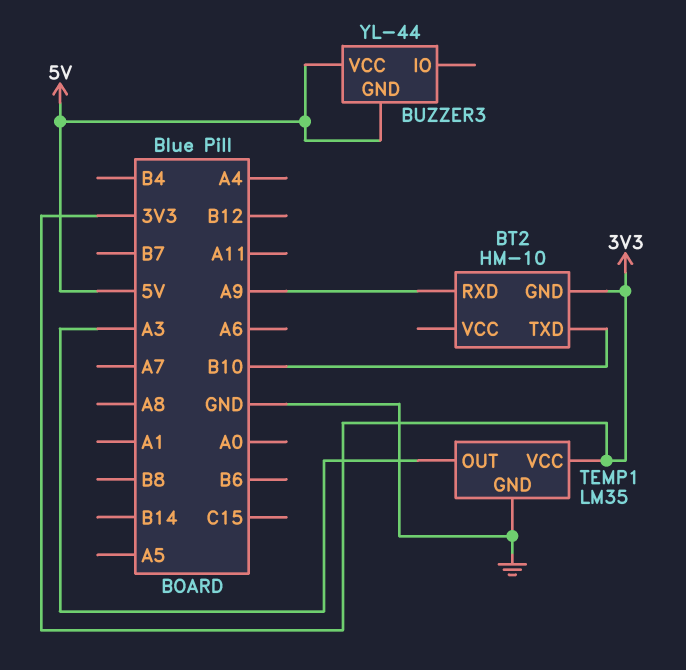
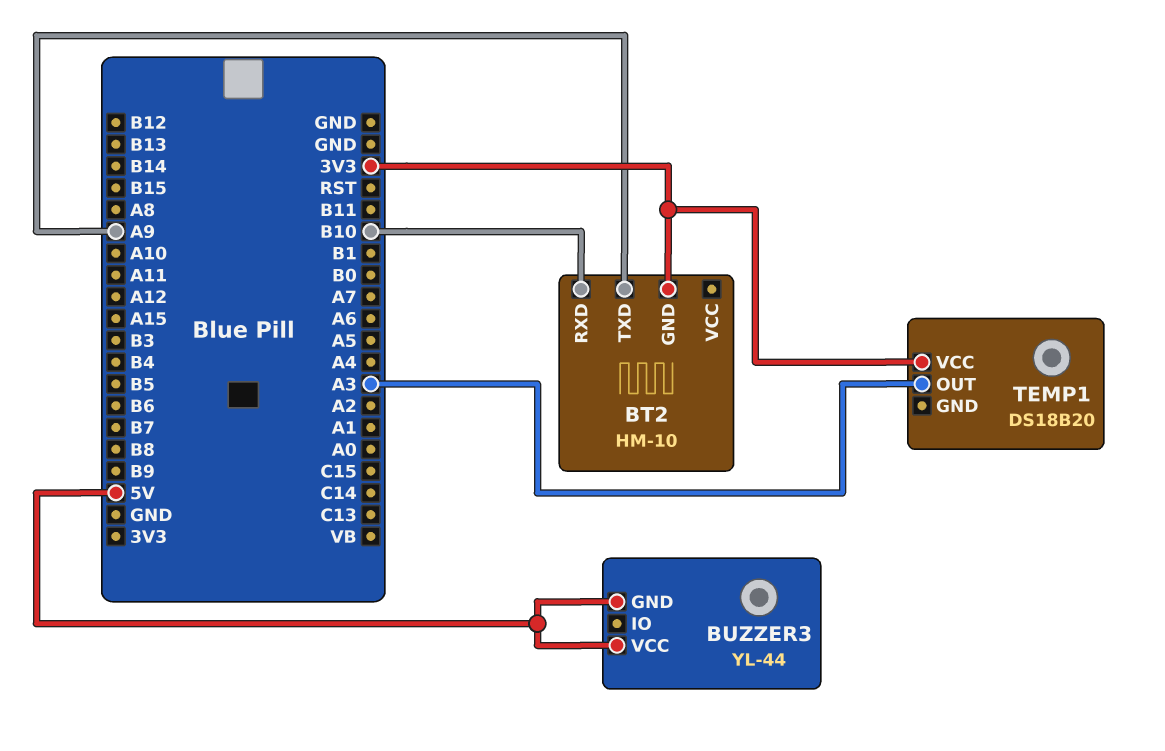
BT2 pin RXD: A9 -> B10
BT2 pin TXD: B10 -> A9
TEMP1: LM35 -> DS18B20
TEMP1 pin GND: GND -> none

